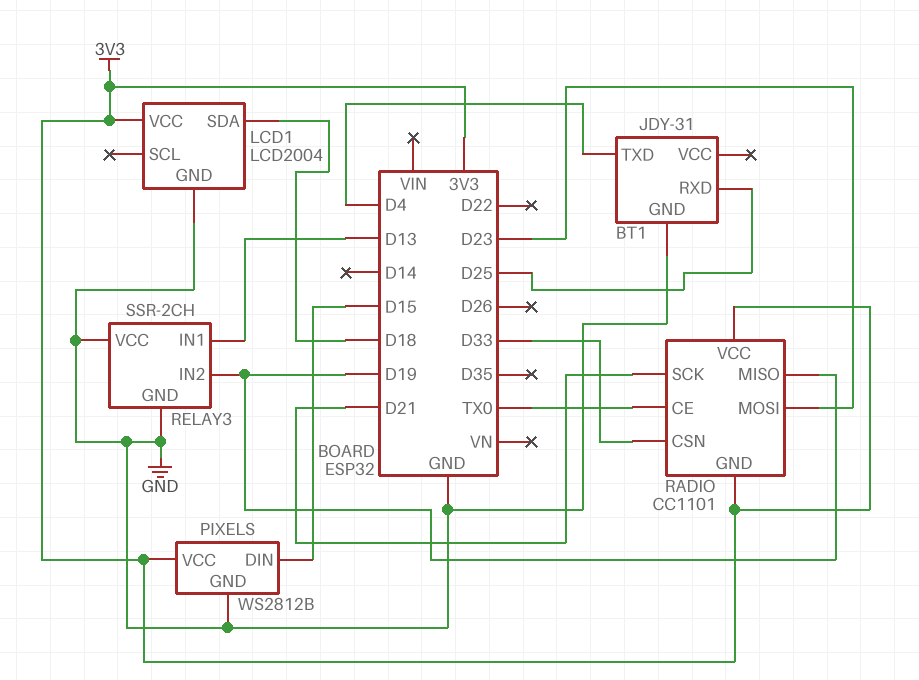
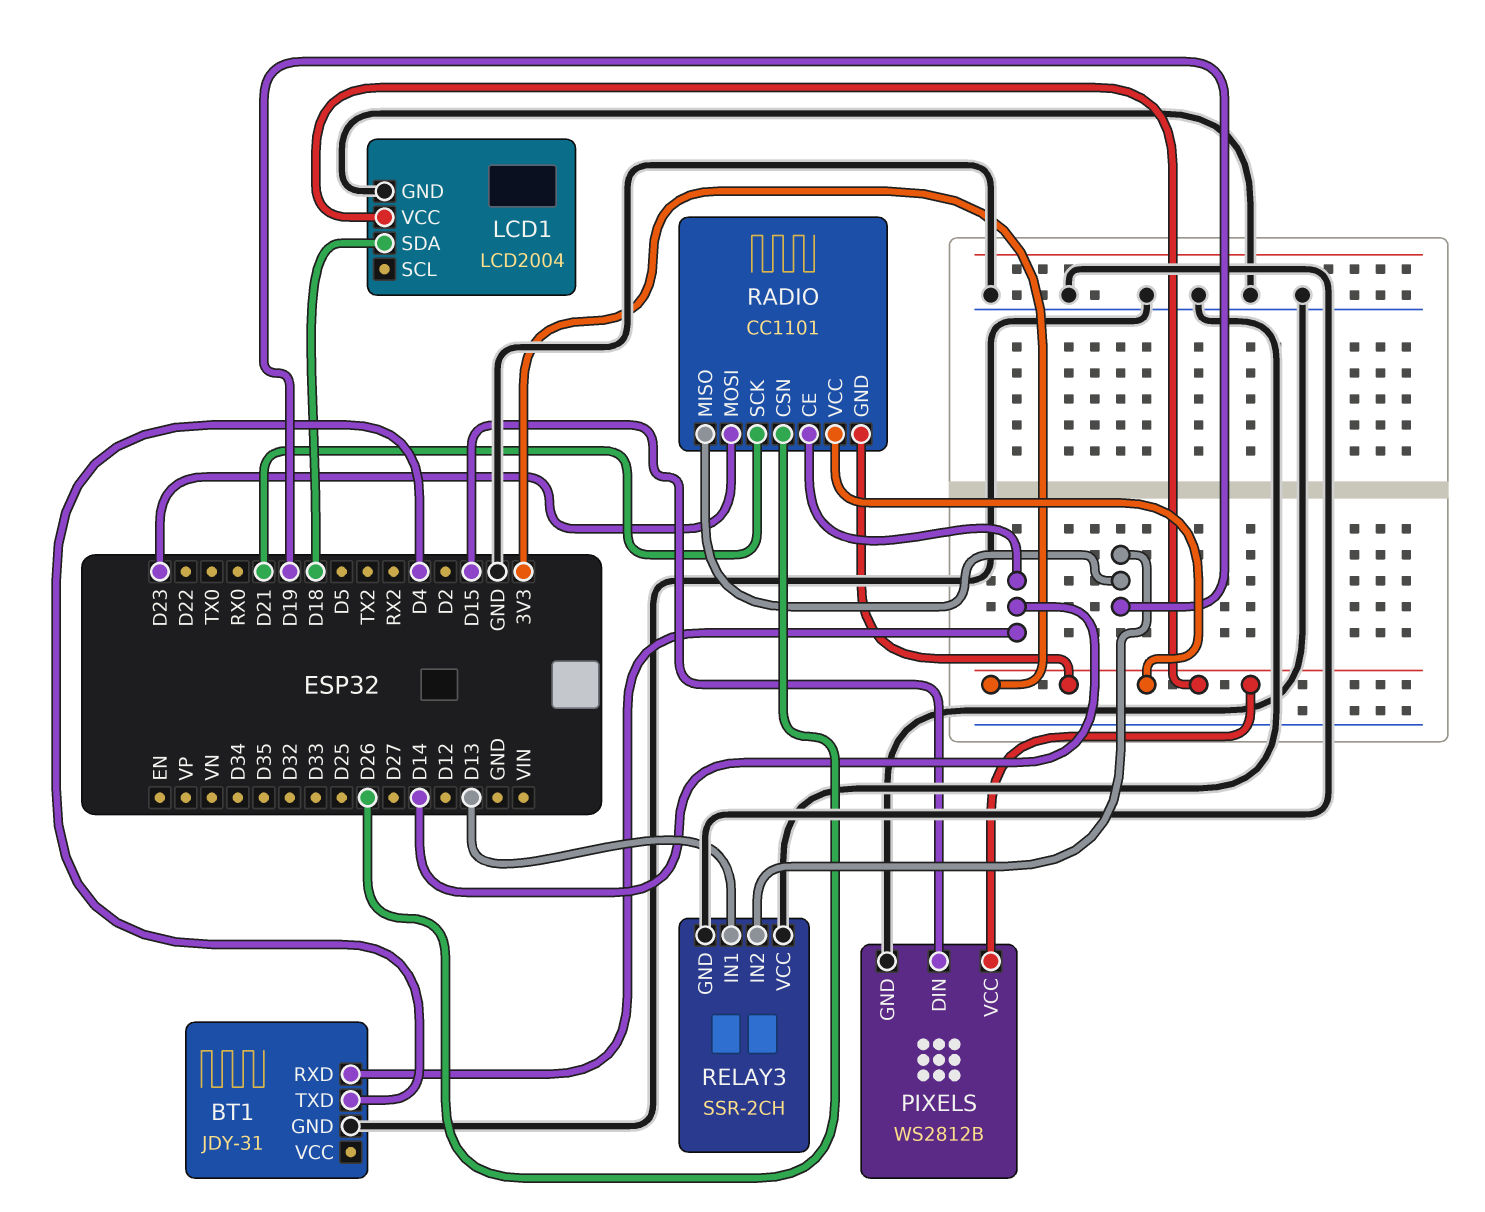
BT1 pin RXD: D25 -> D14
RADIO pin CE: TX0 -> D14
RADIO pin CSN: D33 -> D26

